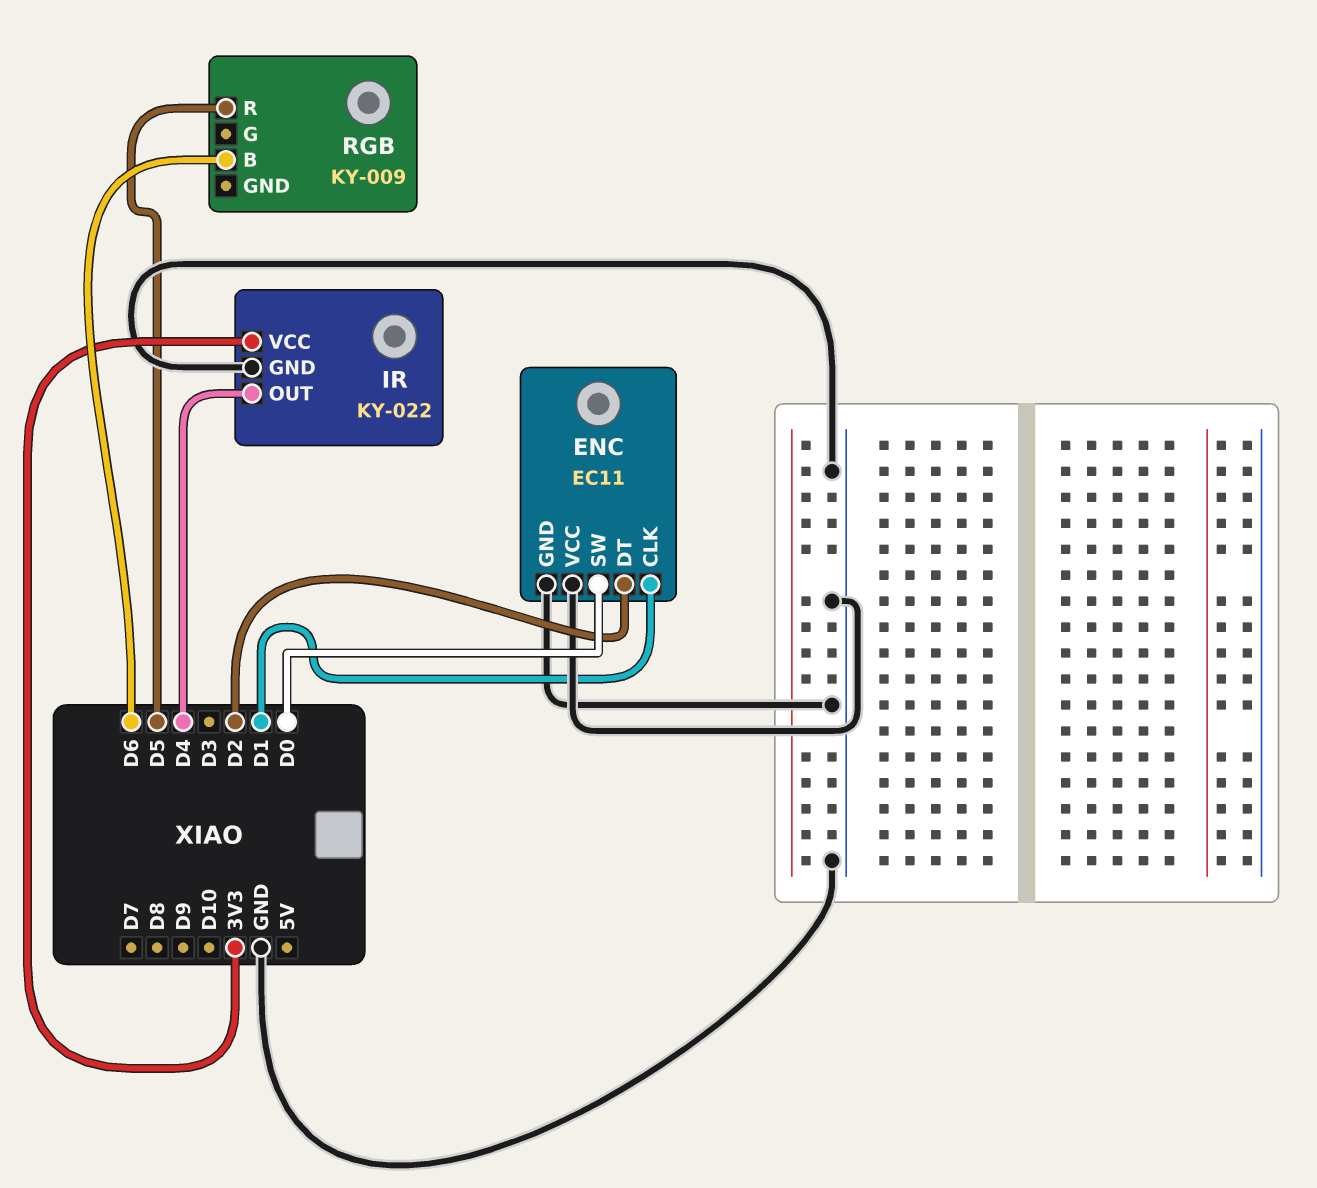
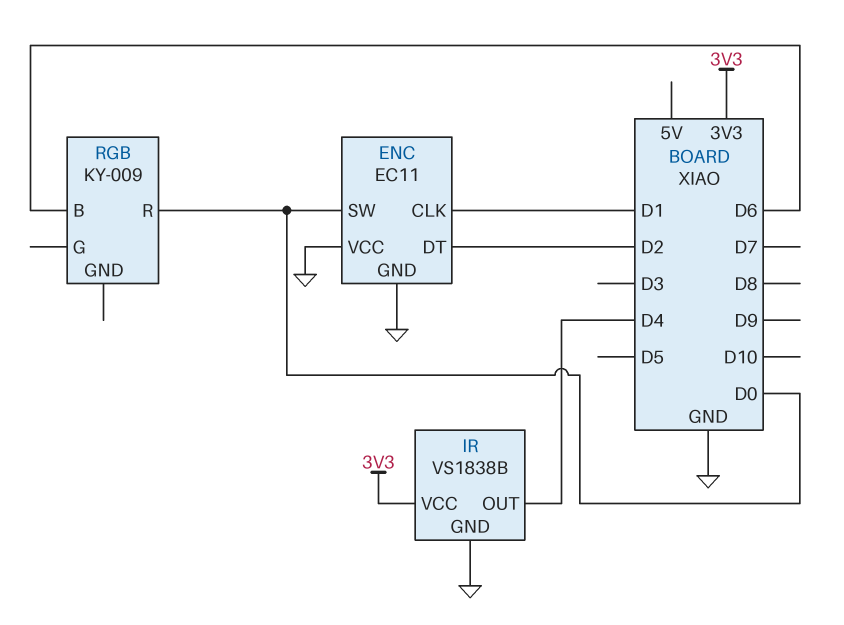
IR: KY-022 -> VS1838B
RGB pin R: D5 -> D0

